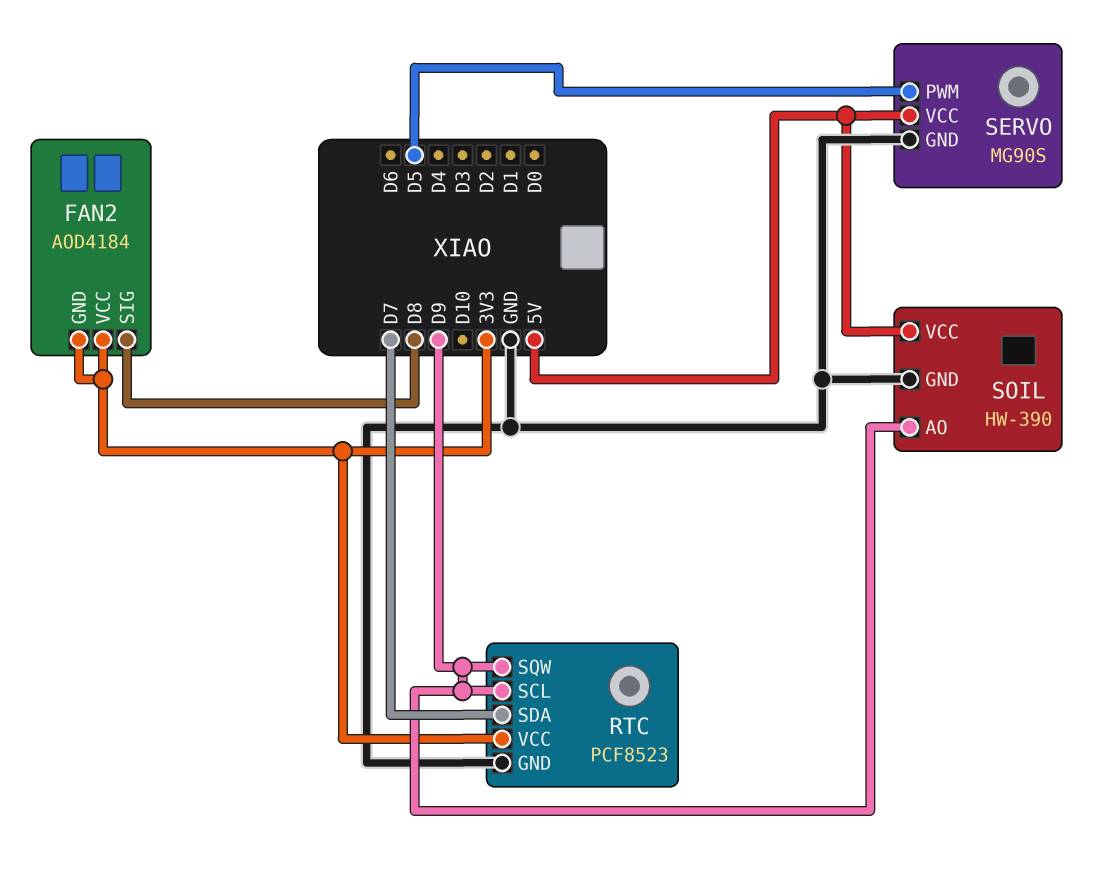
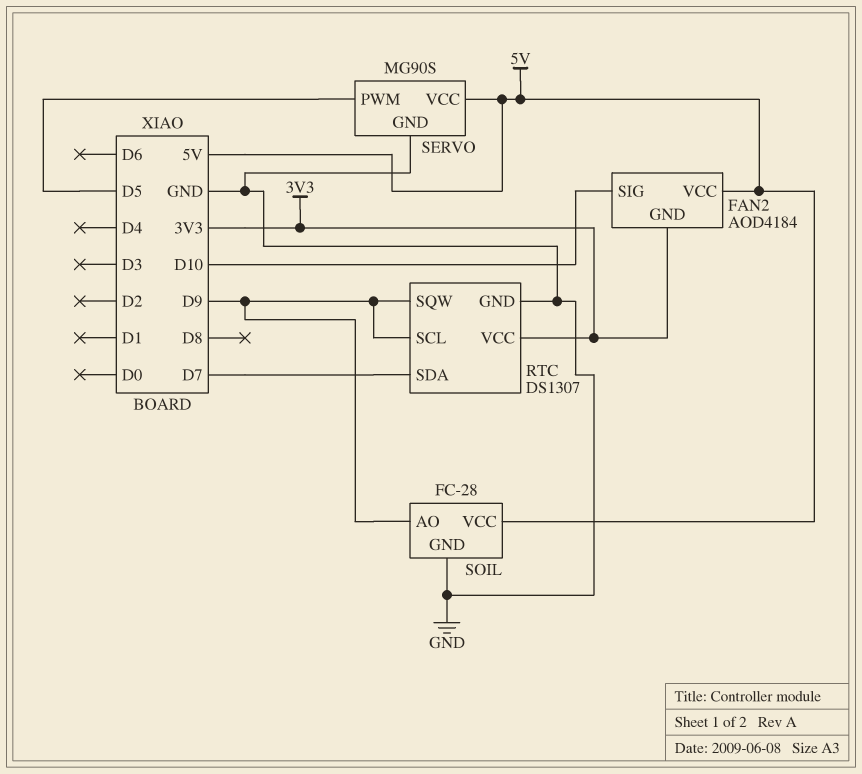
FAN2 pin SIG: D8 -> D10
FAN2 pin VCC: 3V3 -> 5V
RTC: PCF8523 -> DS1307
SOIL: HW-390 -> FC-28

